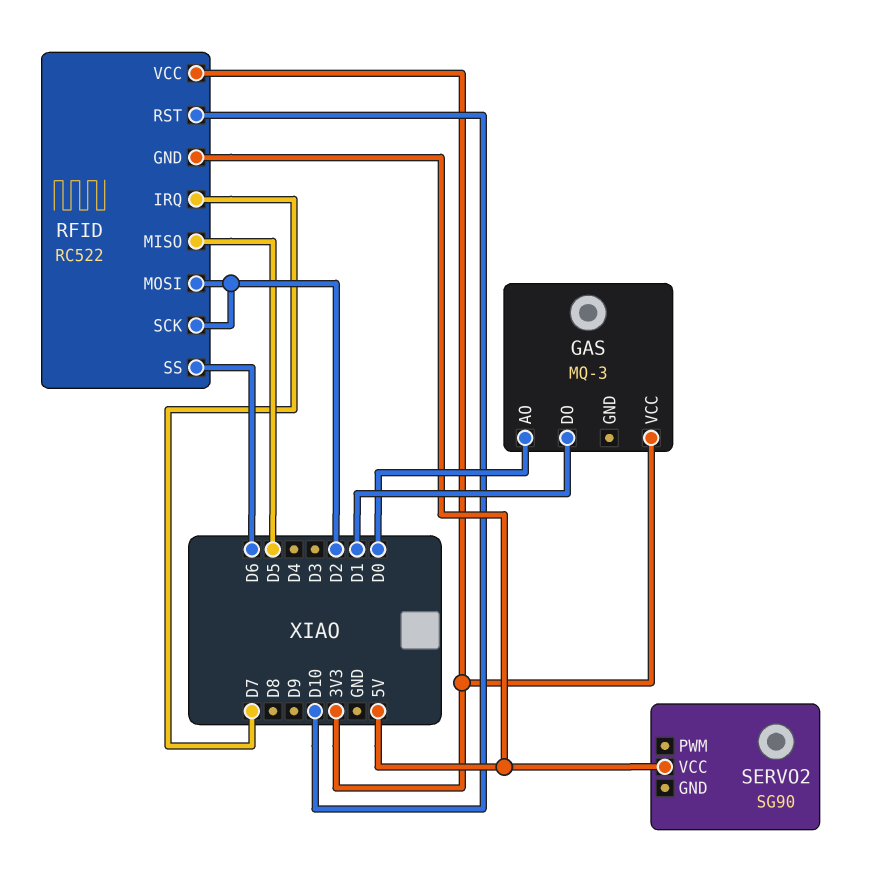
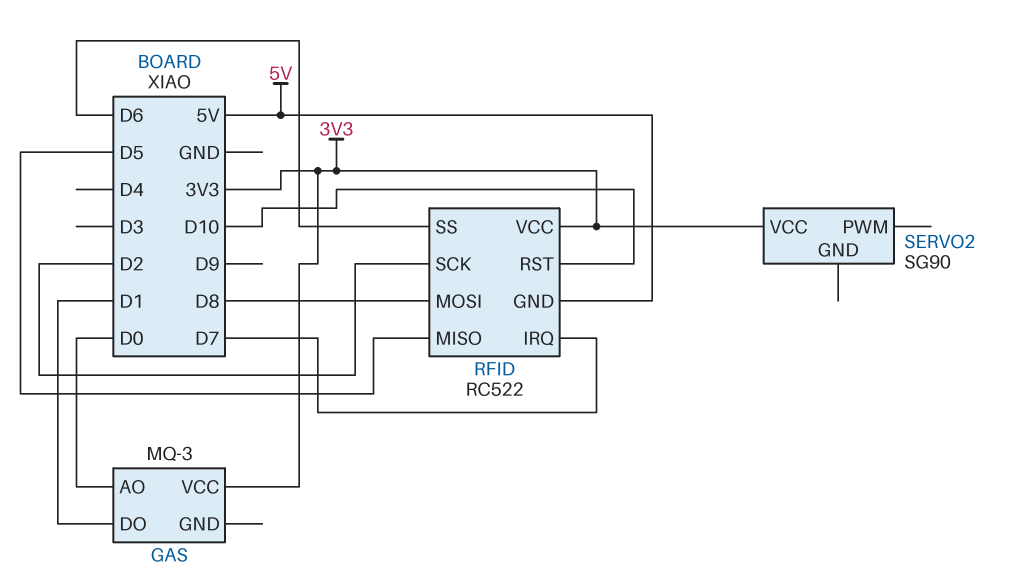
RFID pin MOSI: D2 -> D8
SERVO2 pin VCC: 5V -> 3V3

